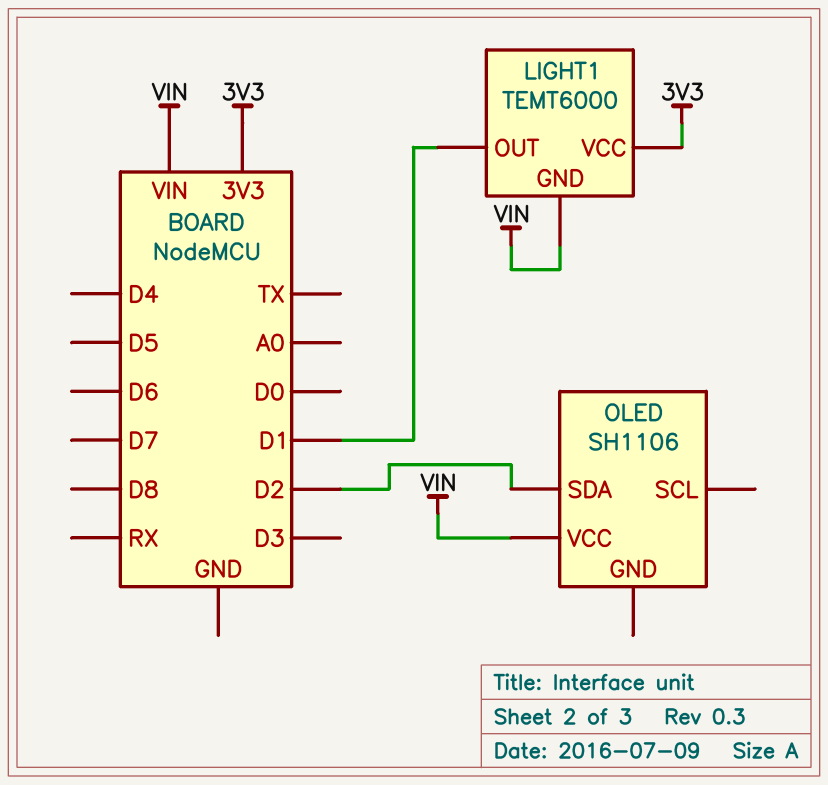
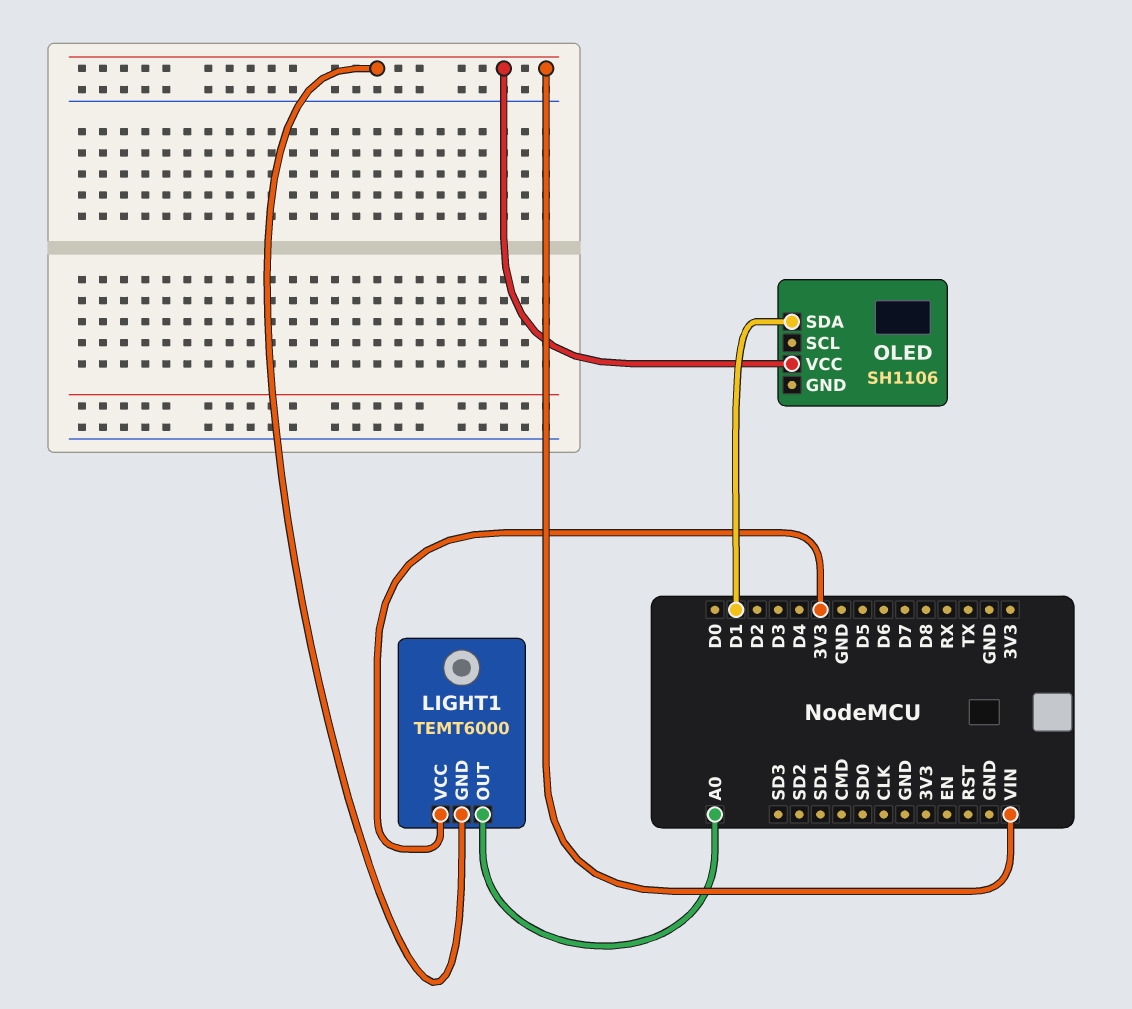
LIGHT1 pin OUT: D1 -> A0
OLED pin SDA: D2 -> D1

